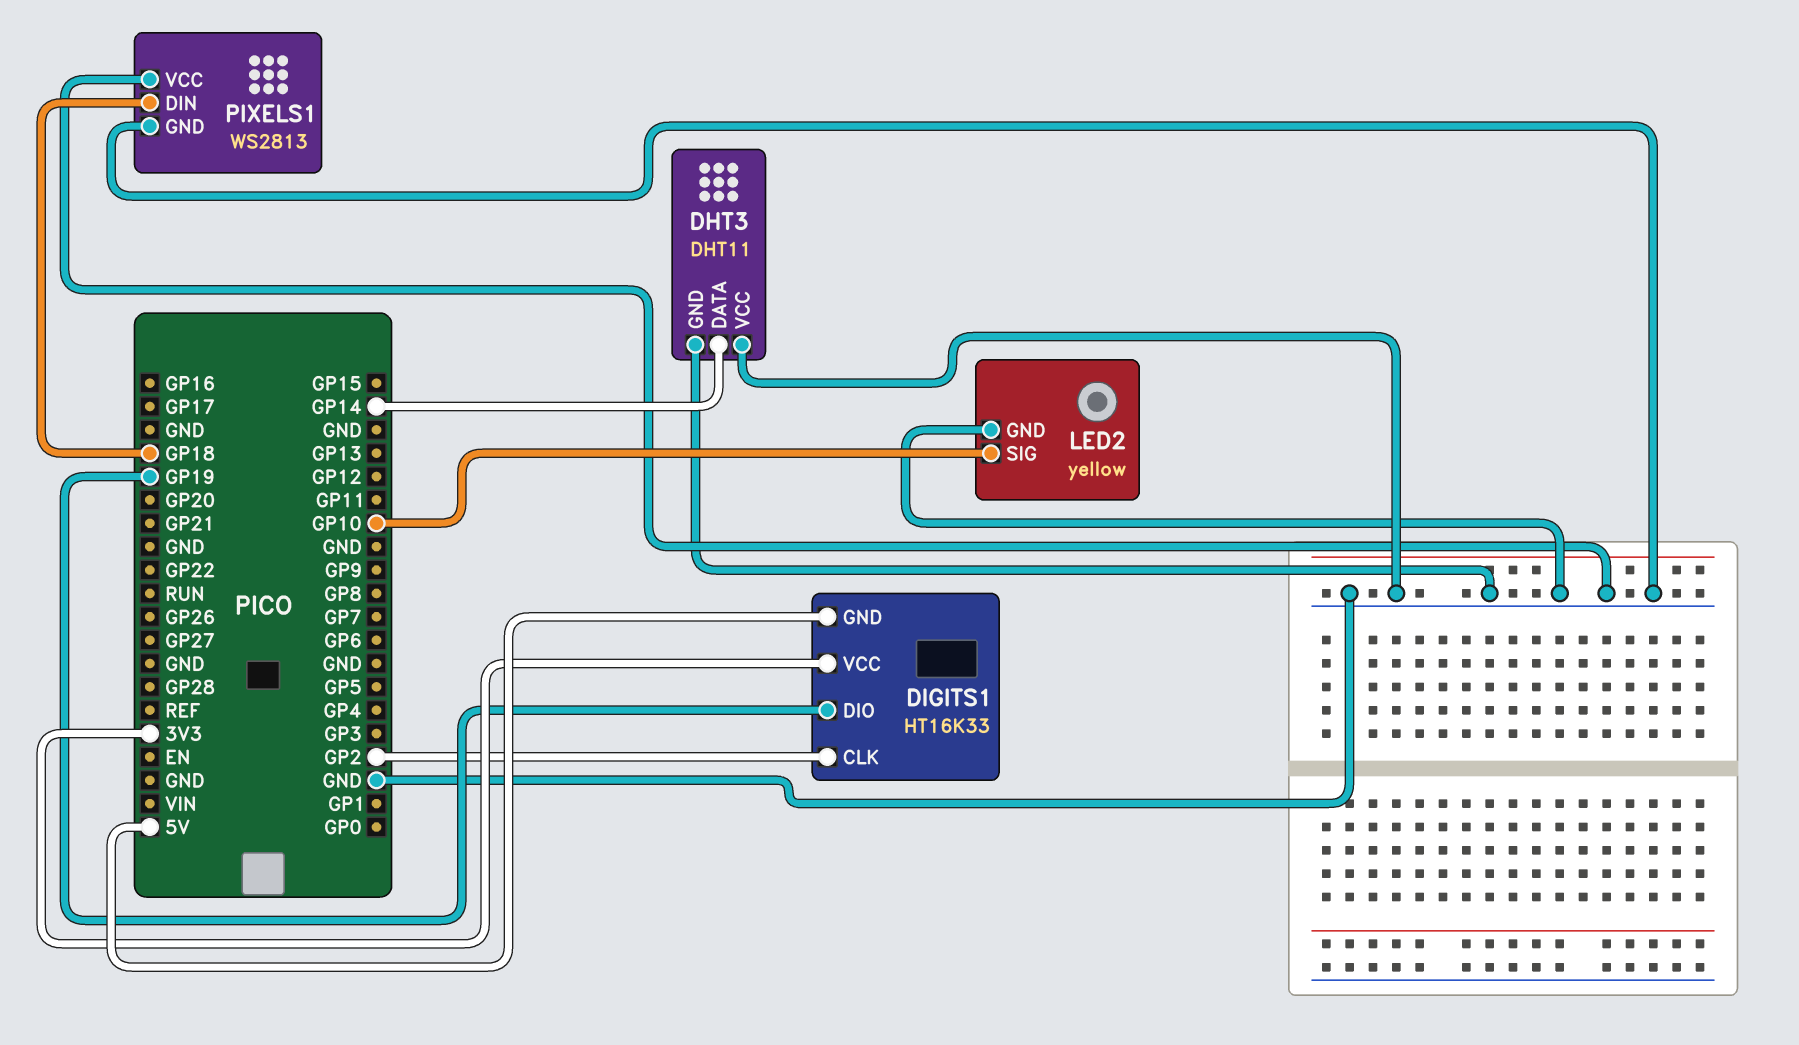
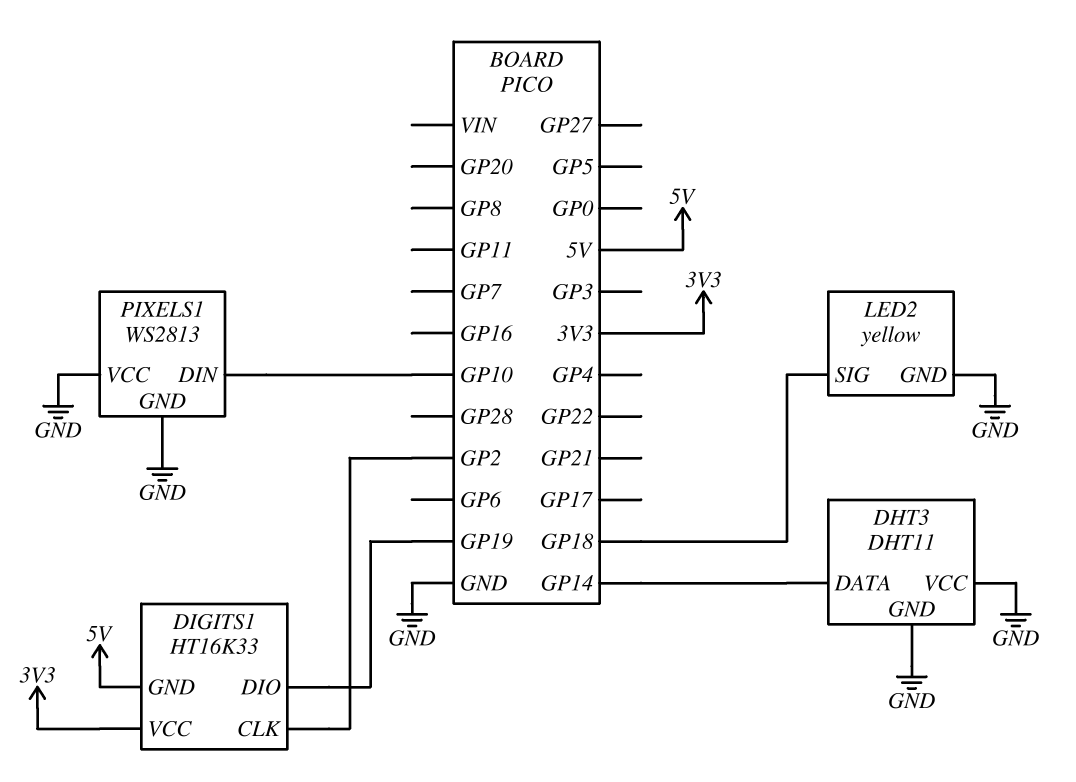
LED2 pin SIG: GP10 -> GP18
PIXELS1 pin DIN: GP18 -> GP10

